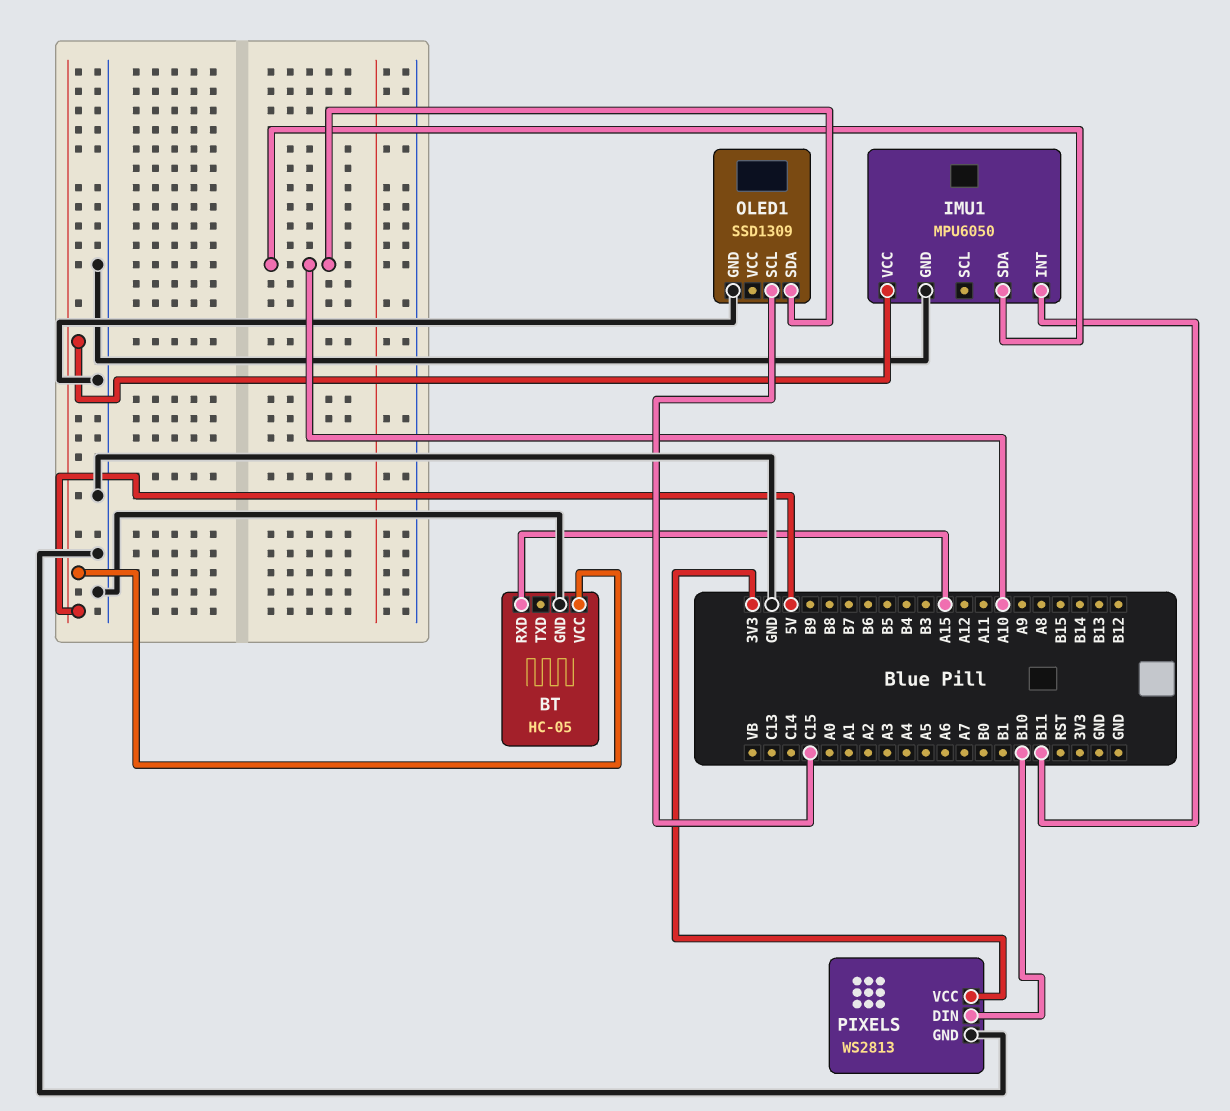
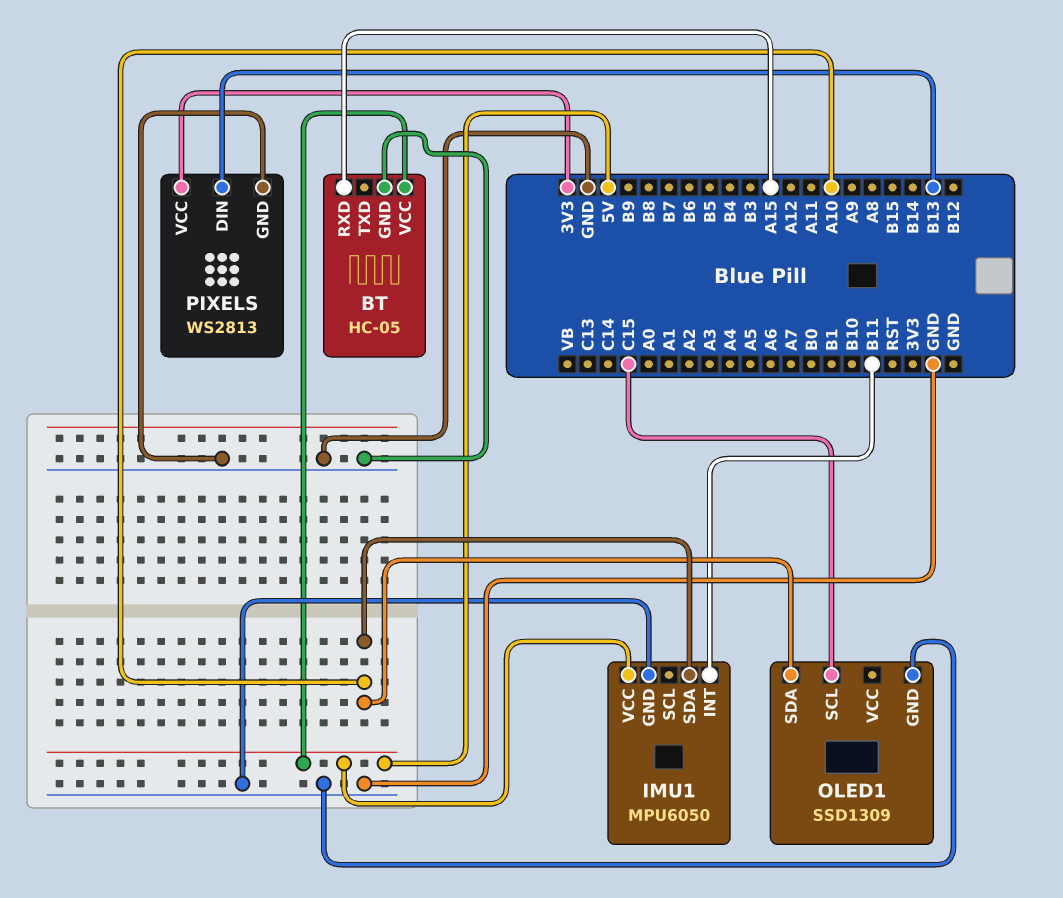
PIXELS pin DIN: B10 -> B13

